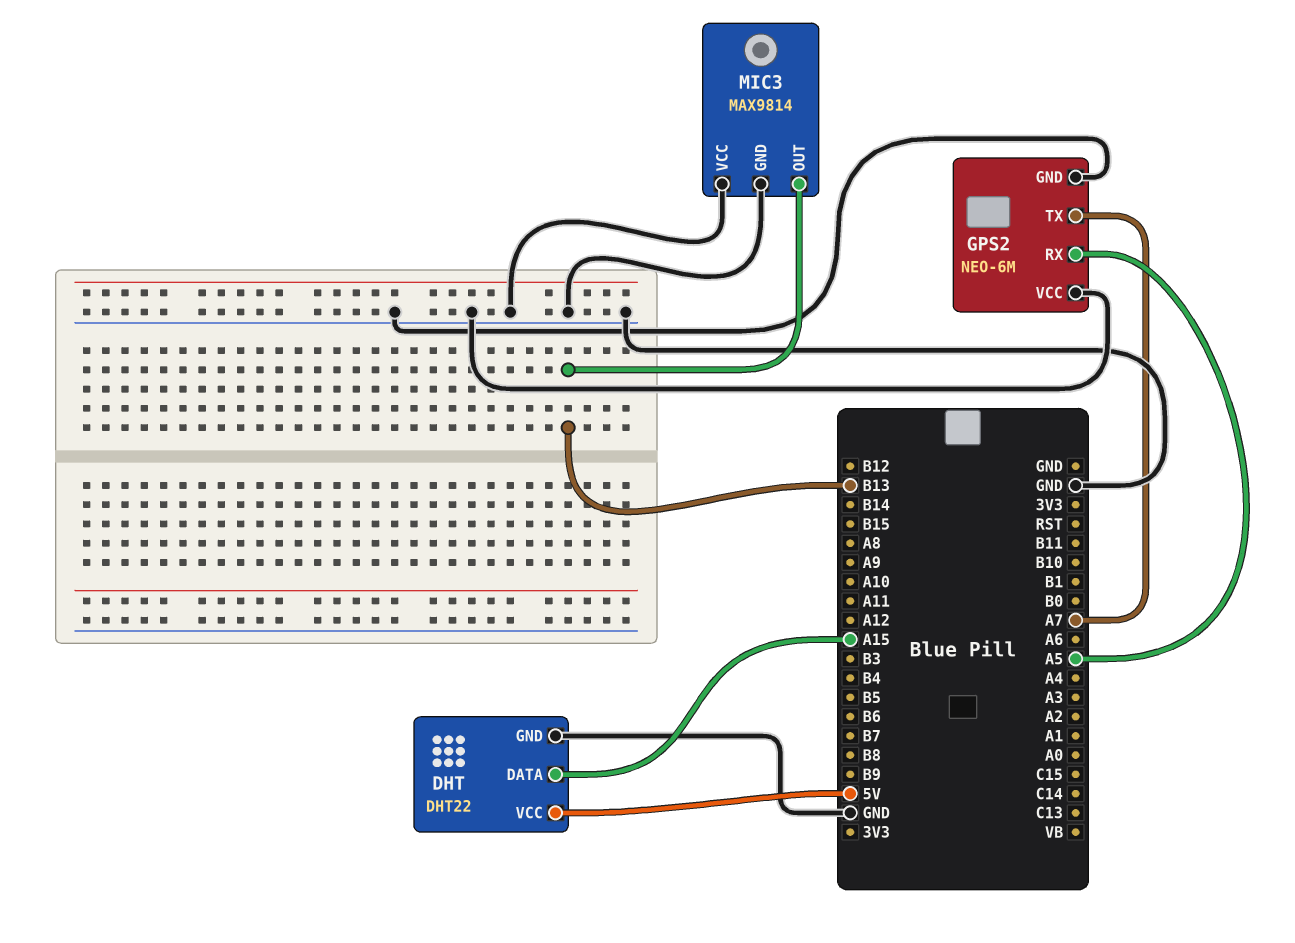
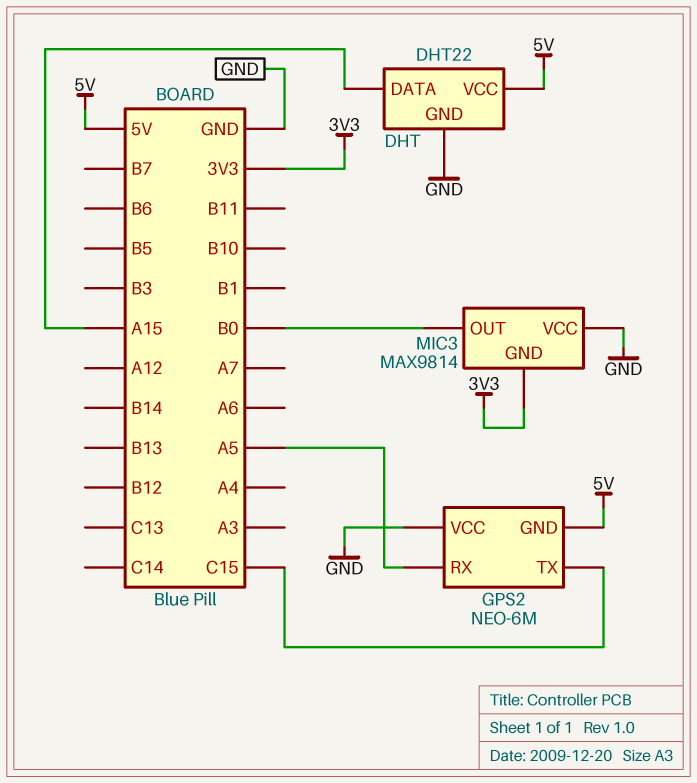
GPS2 pin GND: GND -> 5V
GPS2 pin TX: A7 -> C15
MIC3 pin GND: GND -> 3V3
MIC3 pin OUT: B13 -> B0

